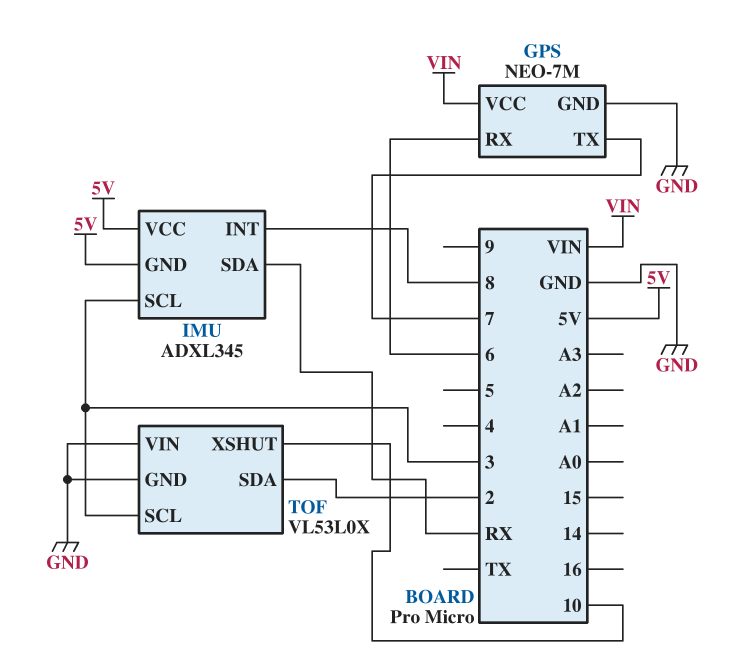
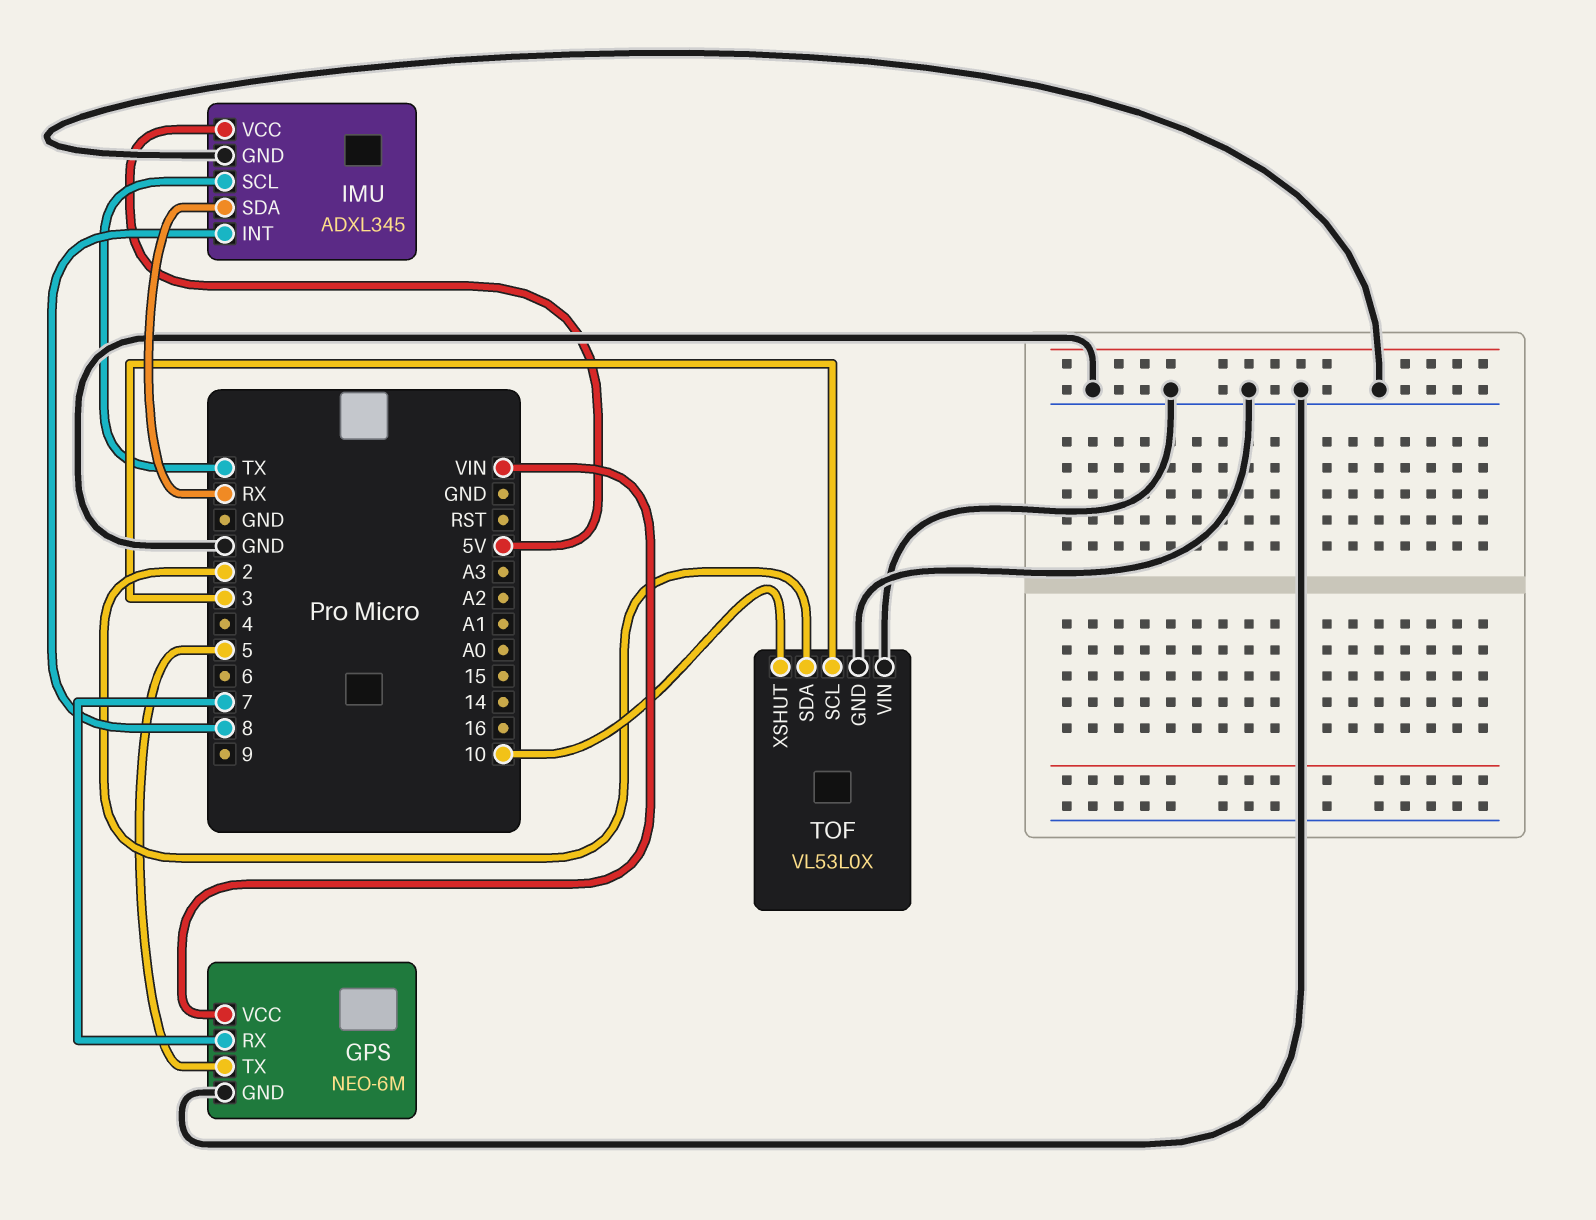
GPS: NEO-7M -> NEO-6M
GPS pin RX: 6 -> 7
GPS pin TX: 7 -> 5
IMU pin GND: 5V -> GND
IMU pin SCL: 3 -> TX

